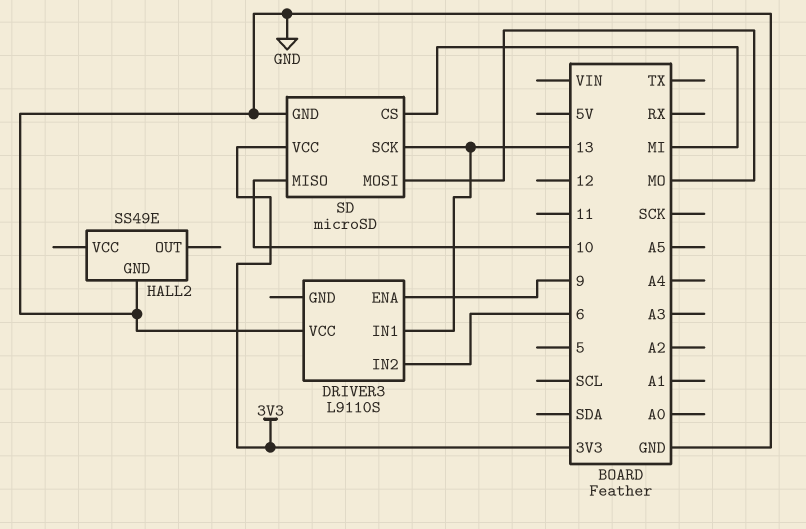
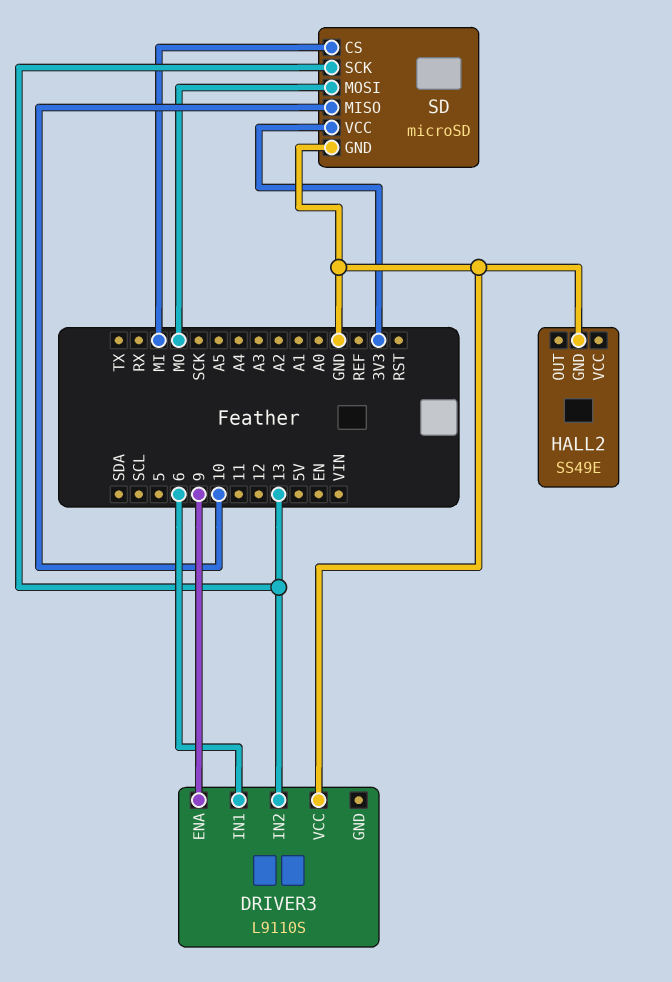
DRIVER3 pin IN1: 13 -> 6
DRIVER3 pin IN2: 6 -> 13

